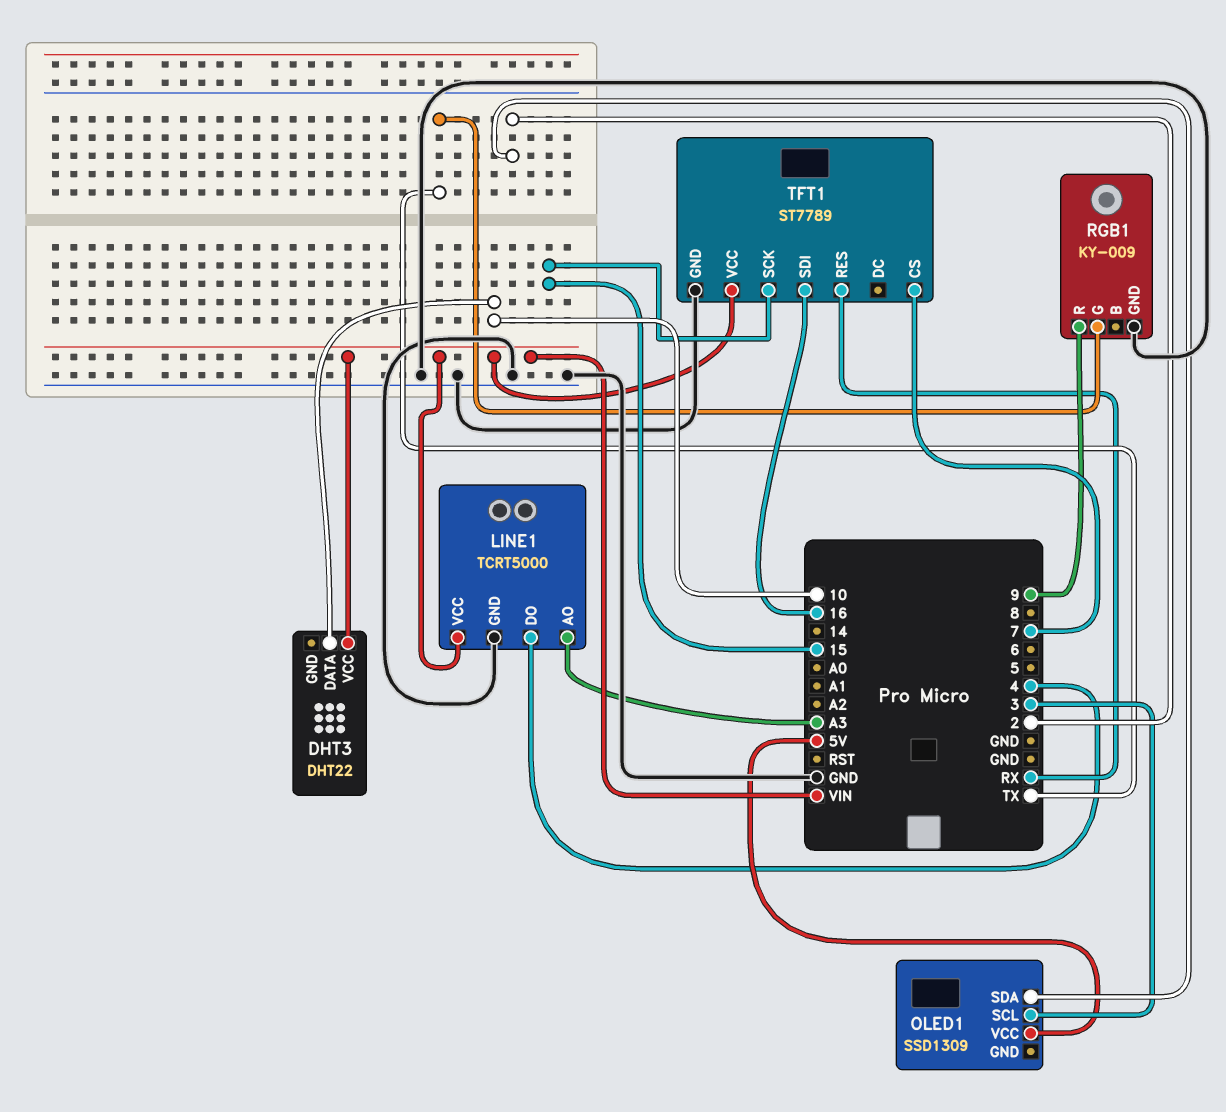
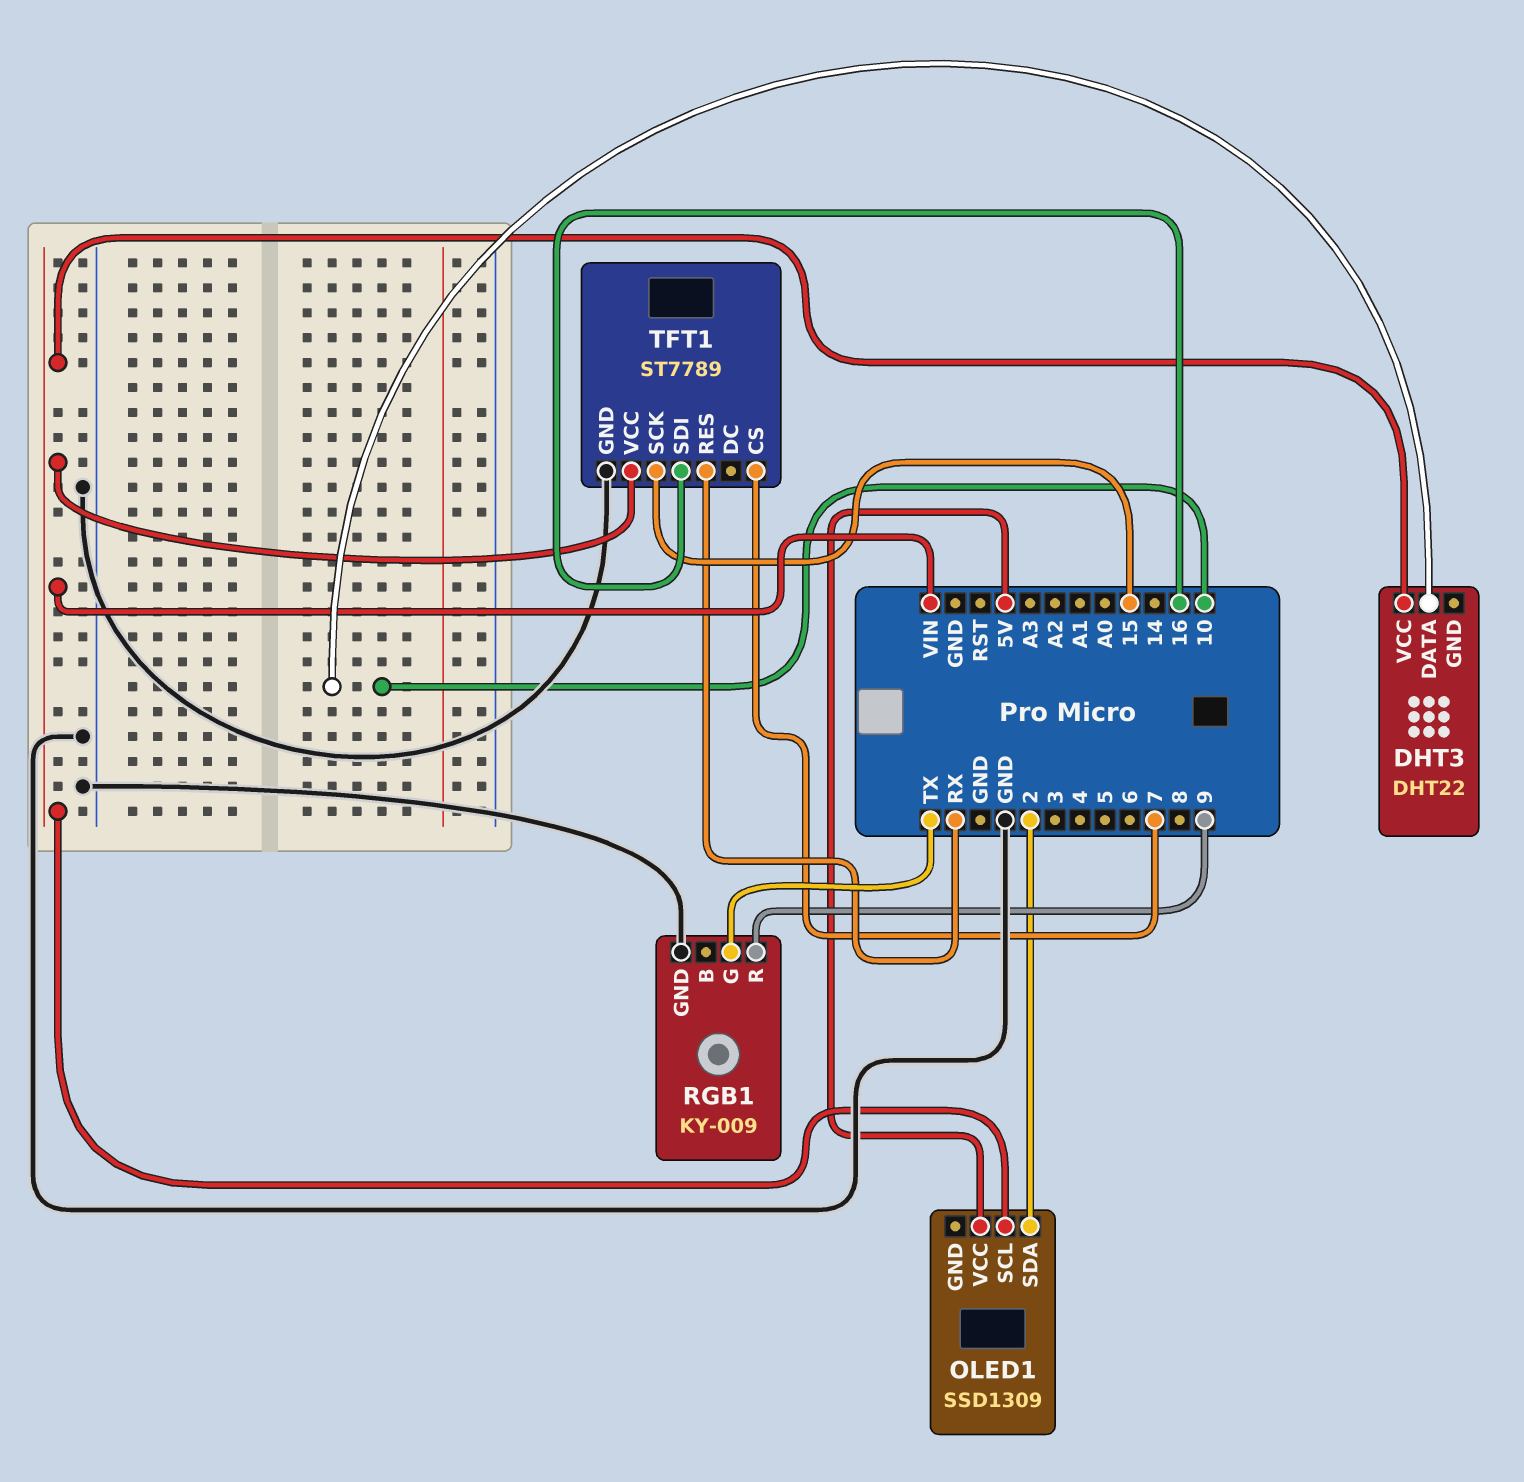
LINE1: TCRT5000 -> none
LINE1 pin AO: A3 -> none
LINE1 pin DO: 4 -> none
LINE1 pin GND: GND -> none
LINE1 pin VCC: VIN -> none
OLED1 pin SCL: 3 -> VIN

